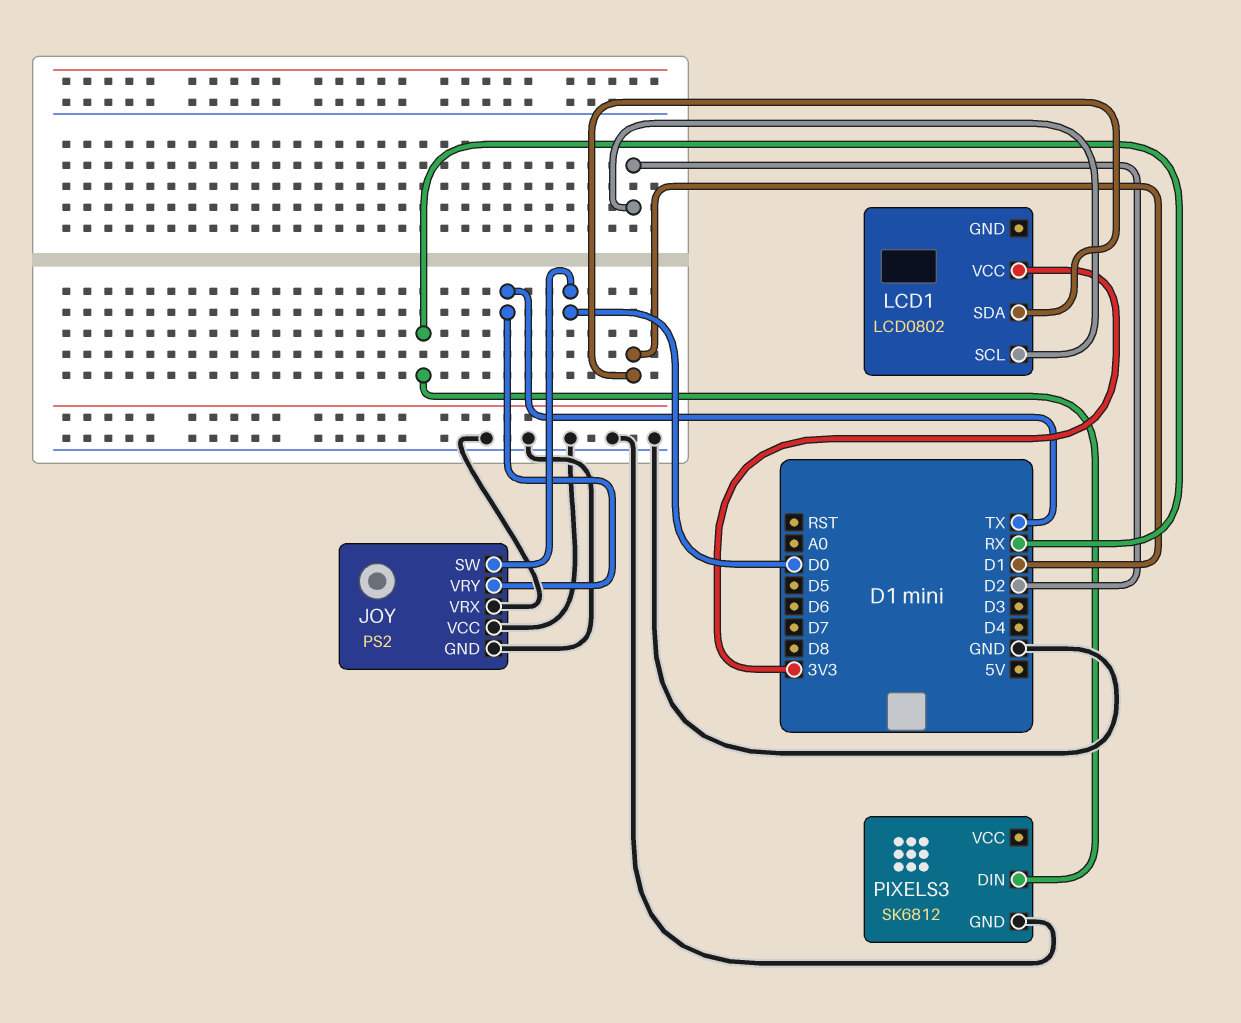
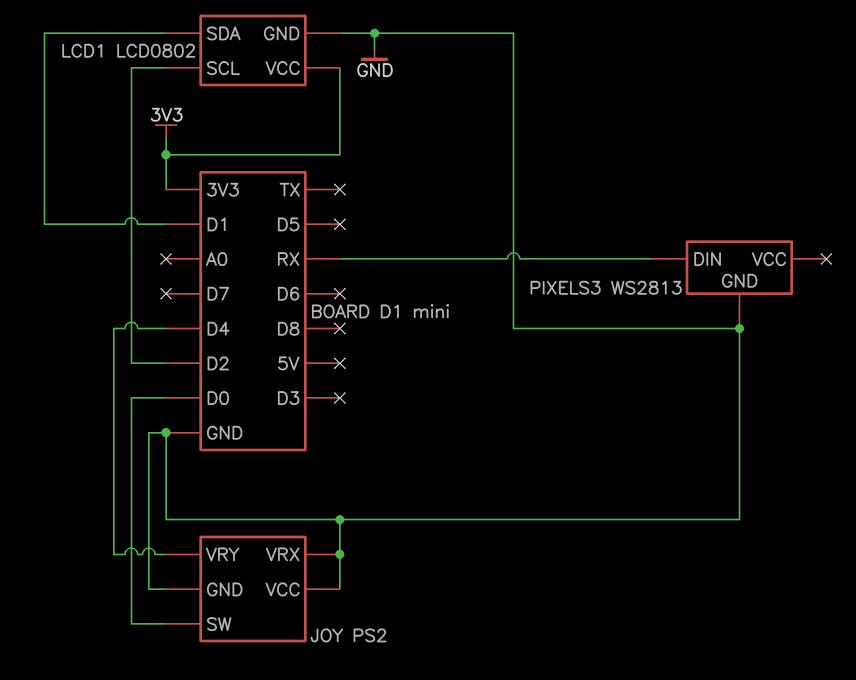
JOY pin VRY: TX -> D4
LCD1 pin GND: none -> GND
PIXELS3: SK6812 -> WS2813

